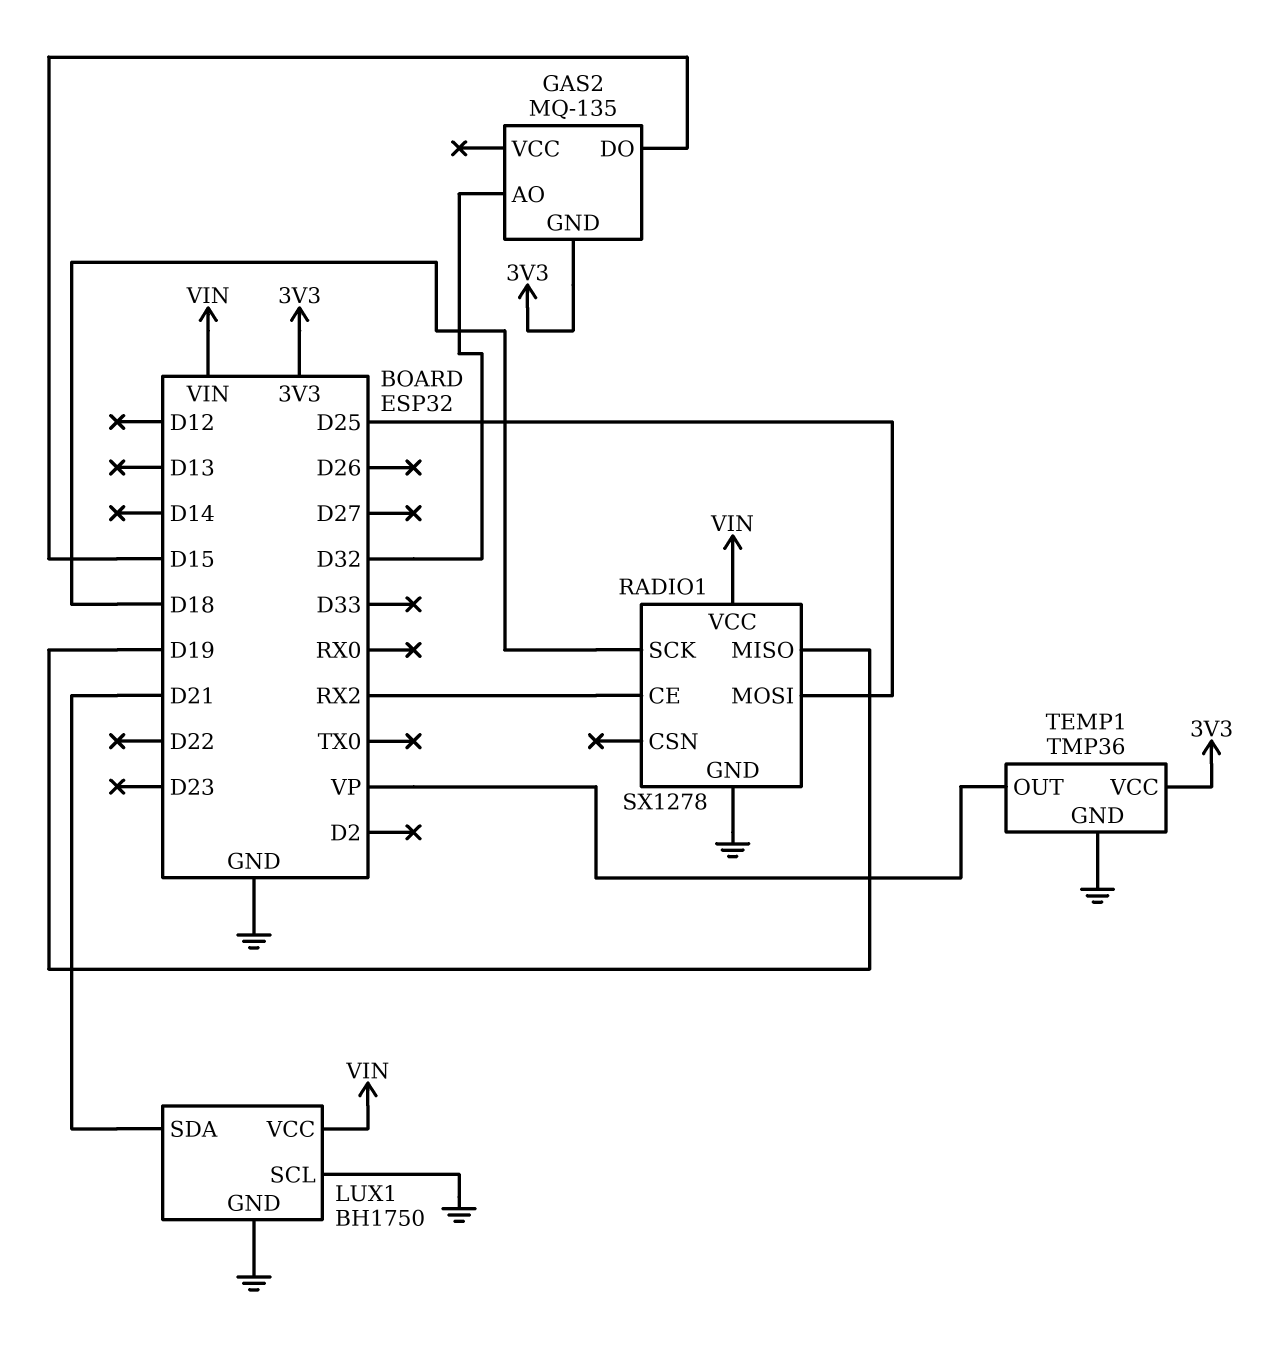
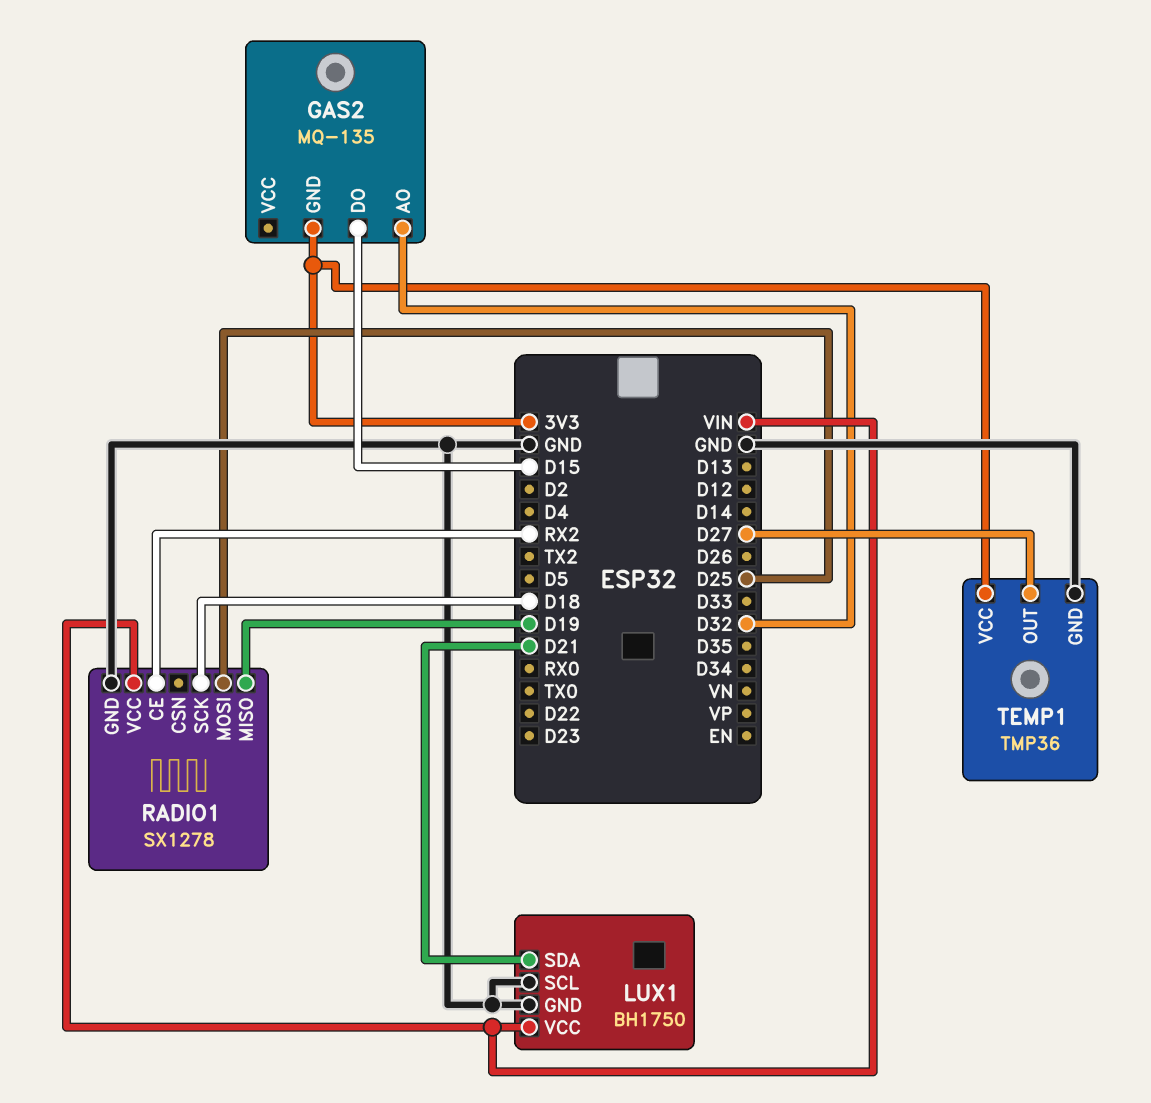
TEMP1 pin OUT: VP -> D27

